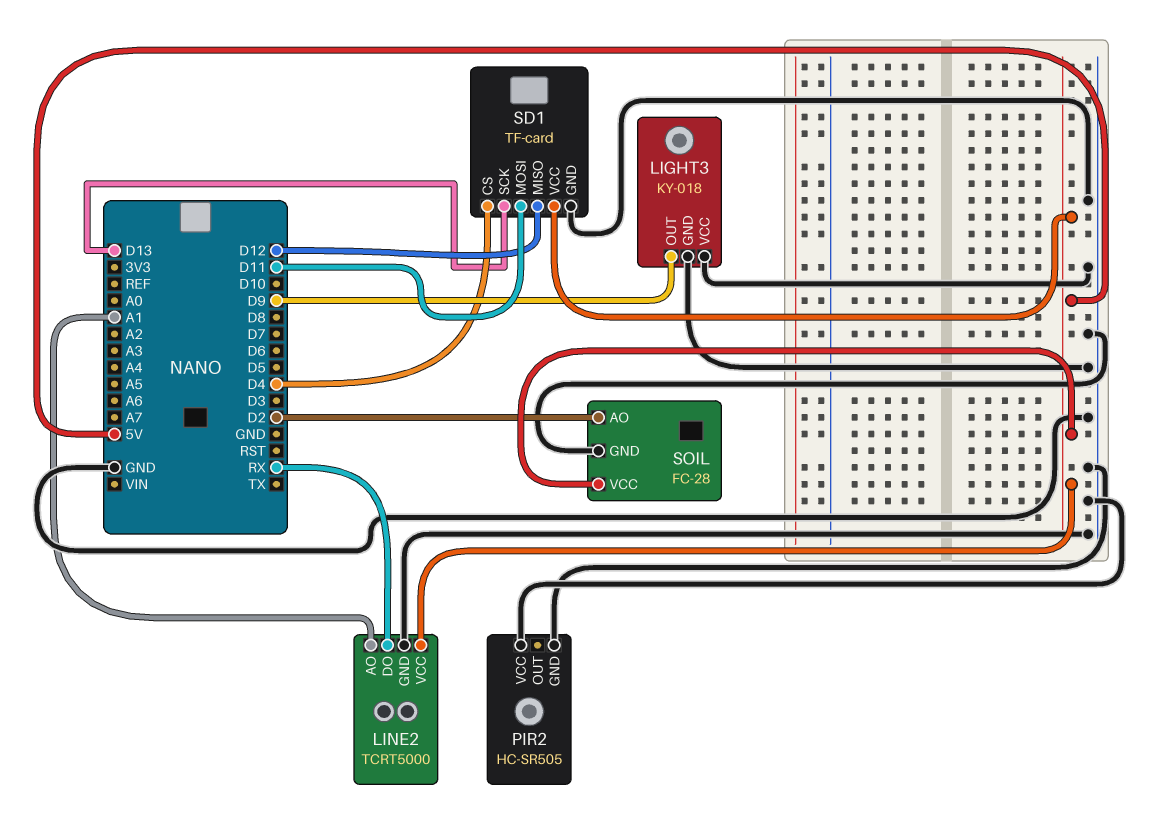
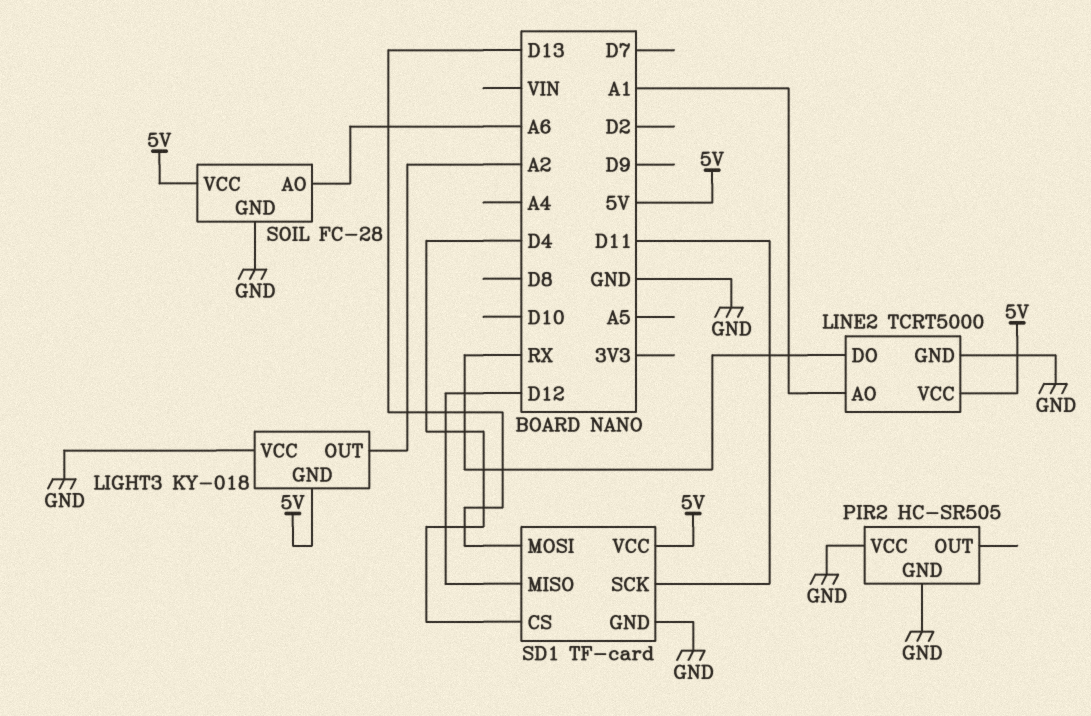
LIGHT3 pin GND: GND -> 5V
LIGHT3 pin OUT: D9 -> A2
SD1 pin MOSI: D11 -> D13
SD1 pin SCK: D13 -> D11
SOIL pin AO: D2 -> A6

